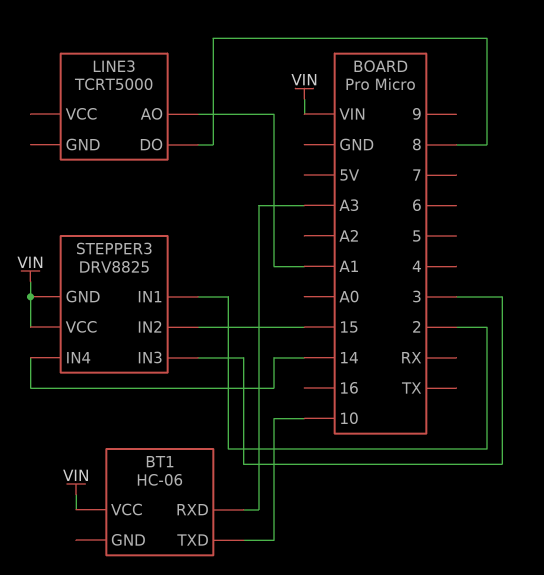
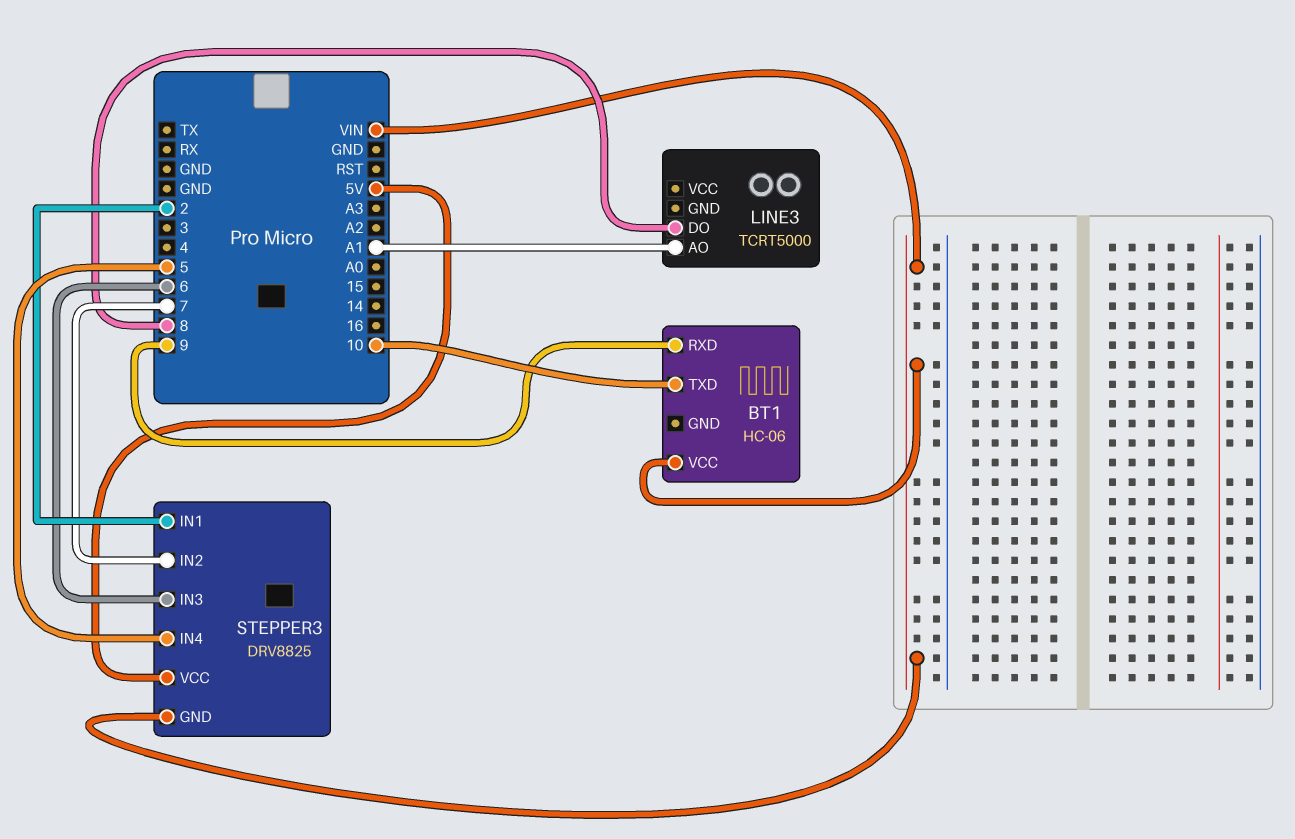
BT1 pin RXD: A3 -> 9
STEPPER3 pin IN2: 15 -> 7
STEPPER3 pin IN3: 3 -> 6
STEPPER3 pin IN4: 14 -> 5
STEPPER3 pin VCC: VIN -> 5V

